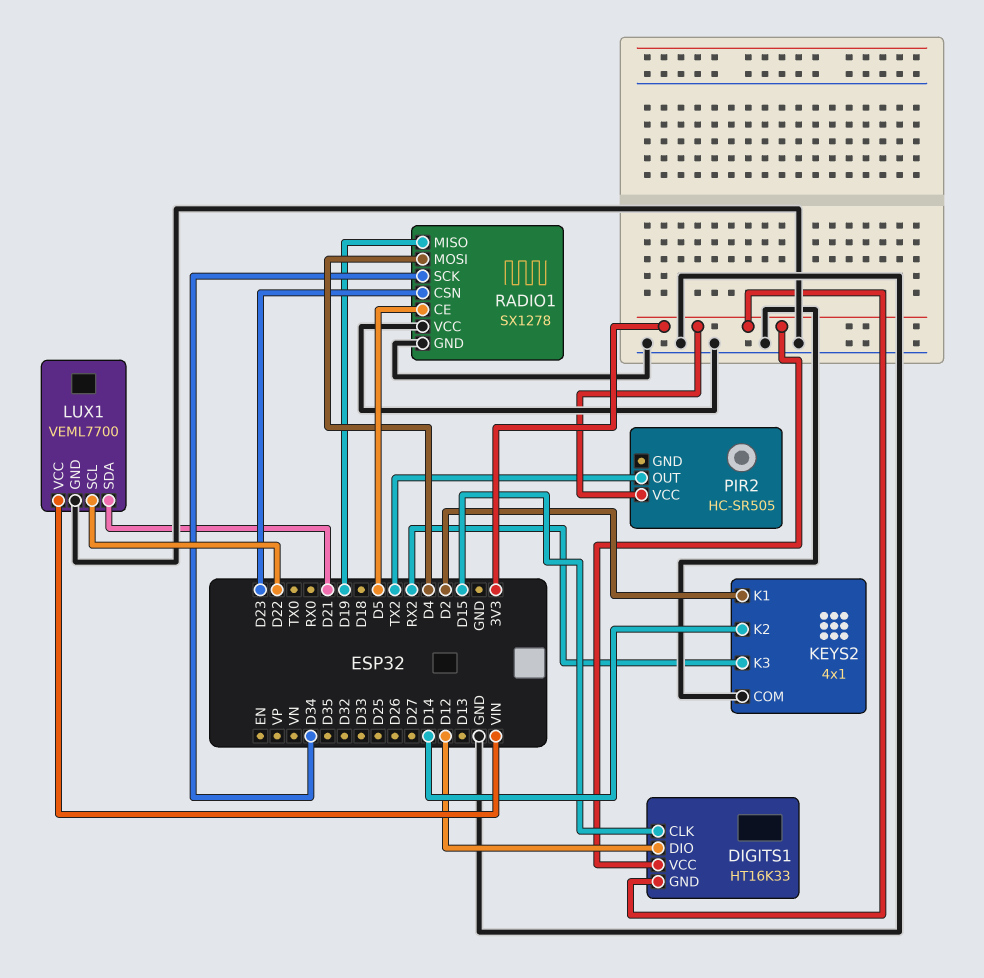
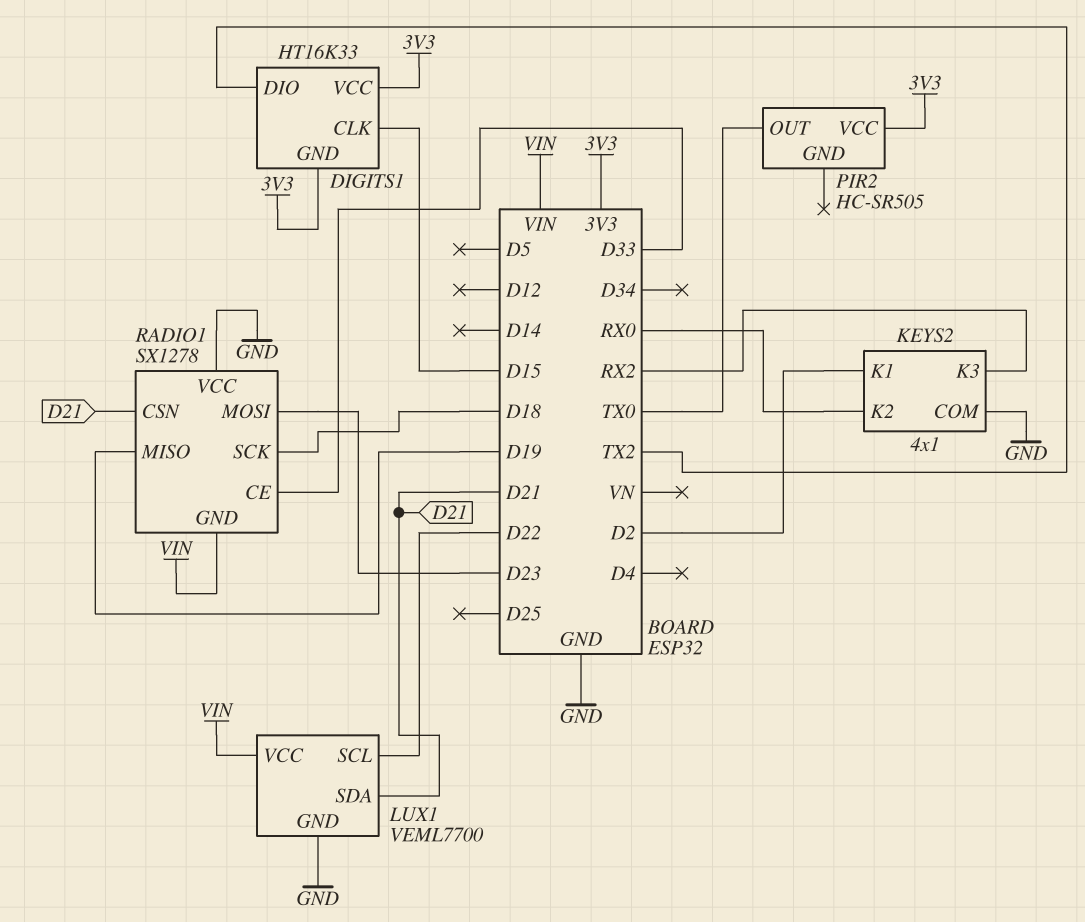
DIGITS1 pin DIO: D12 -> TX2
KEYS2 pin K2: D14 -> RX0
PIR2 pin OUT: TX2 -> TX0
RADIO1 pin CE: D5 -> D33
RADIO1 pin CSN: D23 -> D21
RADIO1 pin GND: GND -> VIN
RADIO1 pin MOSI: D4 -> D23
RADIO1 pin SCK: D34 -> D18

